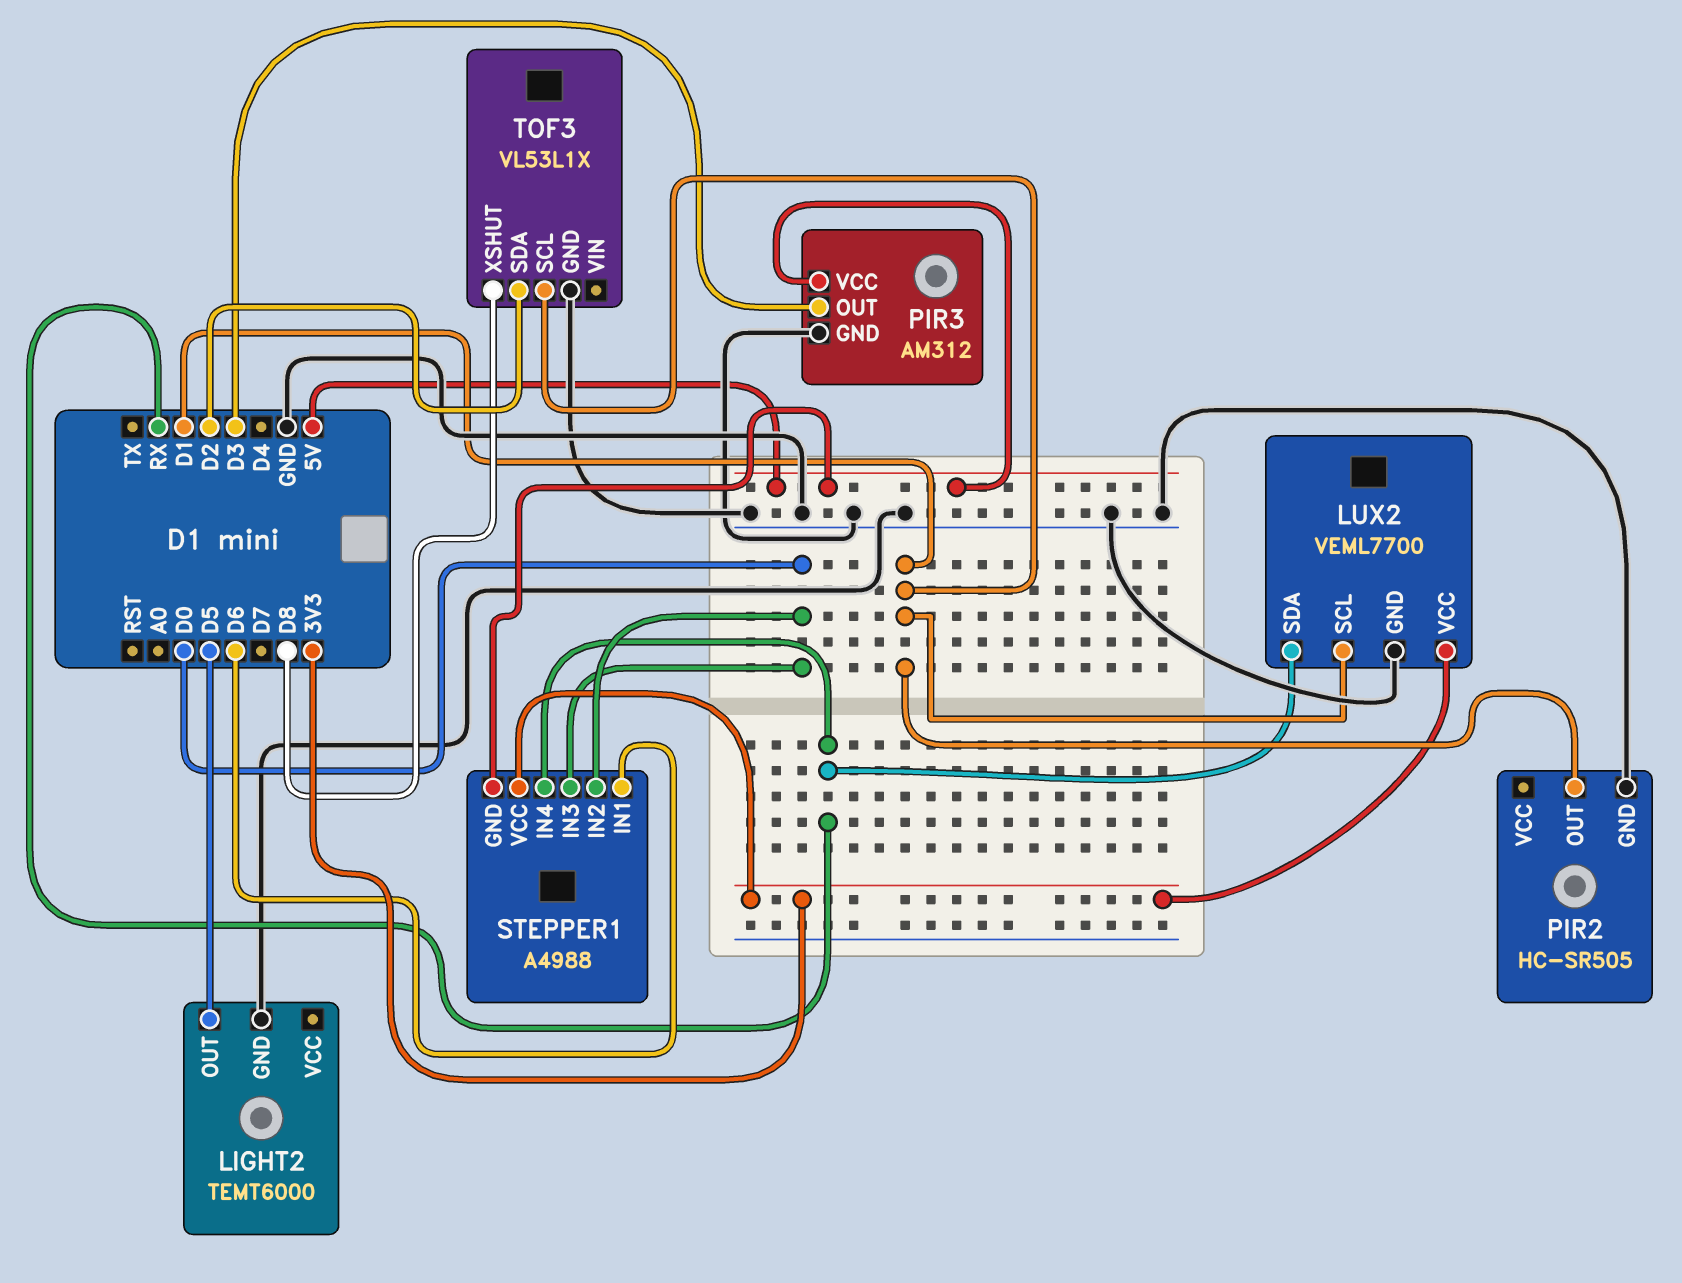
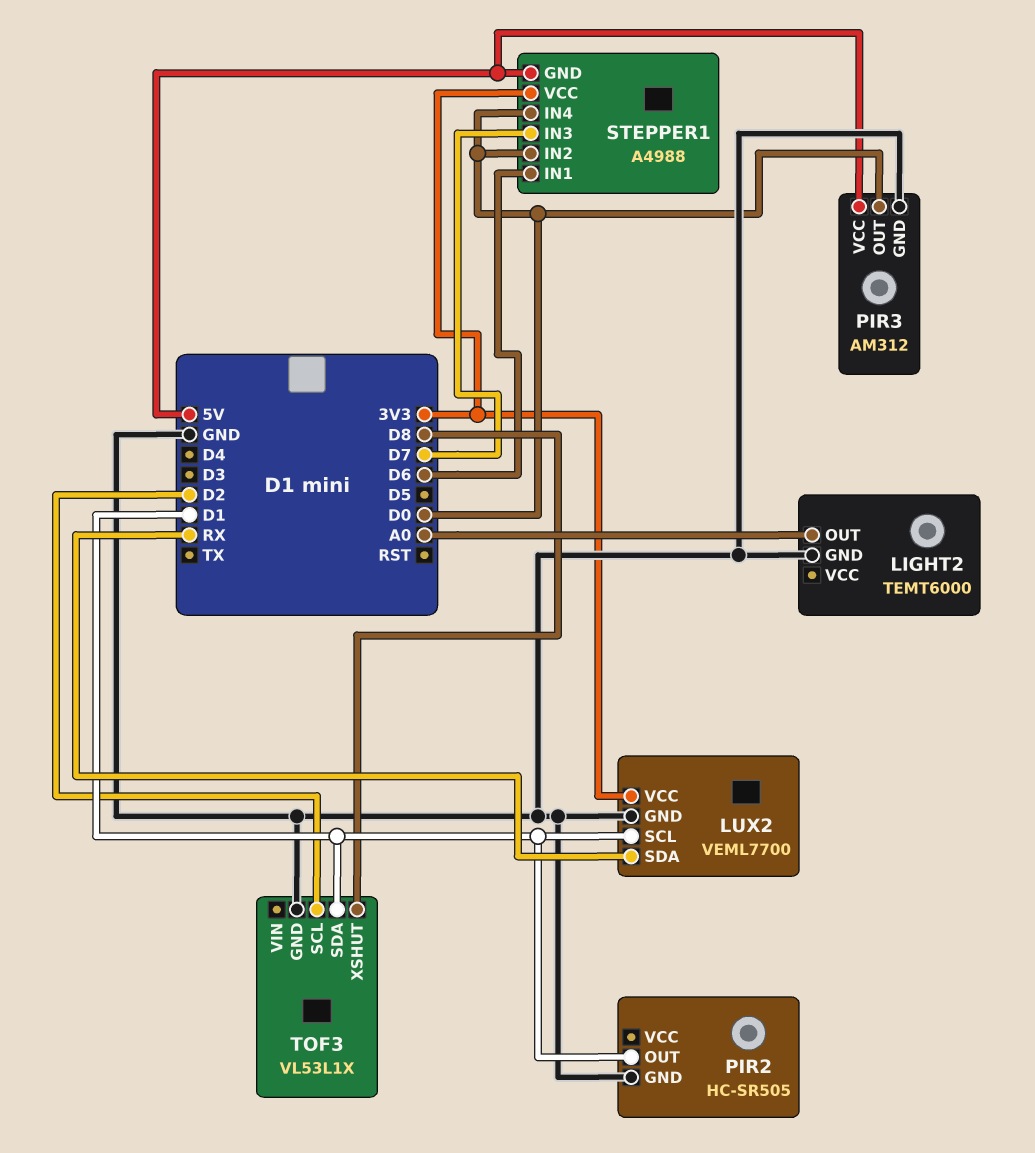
LIGHT2 pin OUT: D5 -> A0
PIR3 pin OUT: D3 -> D0
STEPPER1 pin IN3: D0 -> D7
STEPPER1 pin IN4: RX -> D0
TOF3 pin SCL: D1 -> D2
TOF3 pin SDA: D2 -> D1

